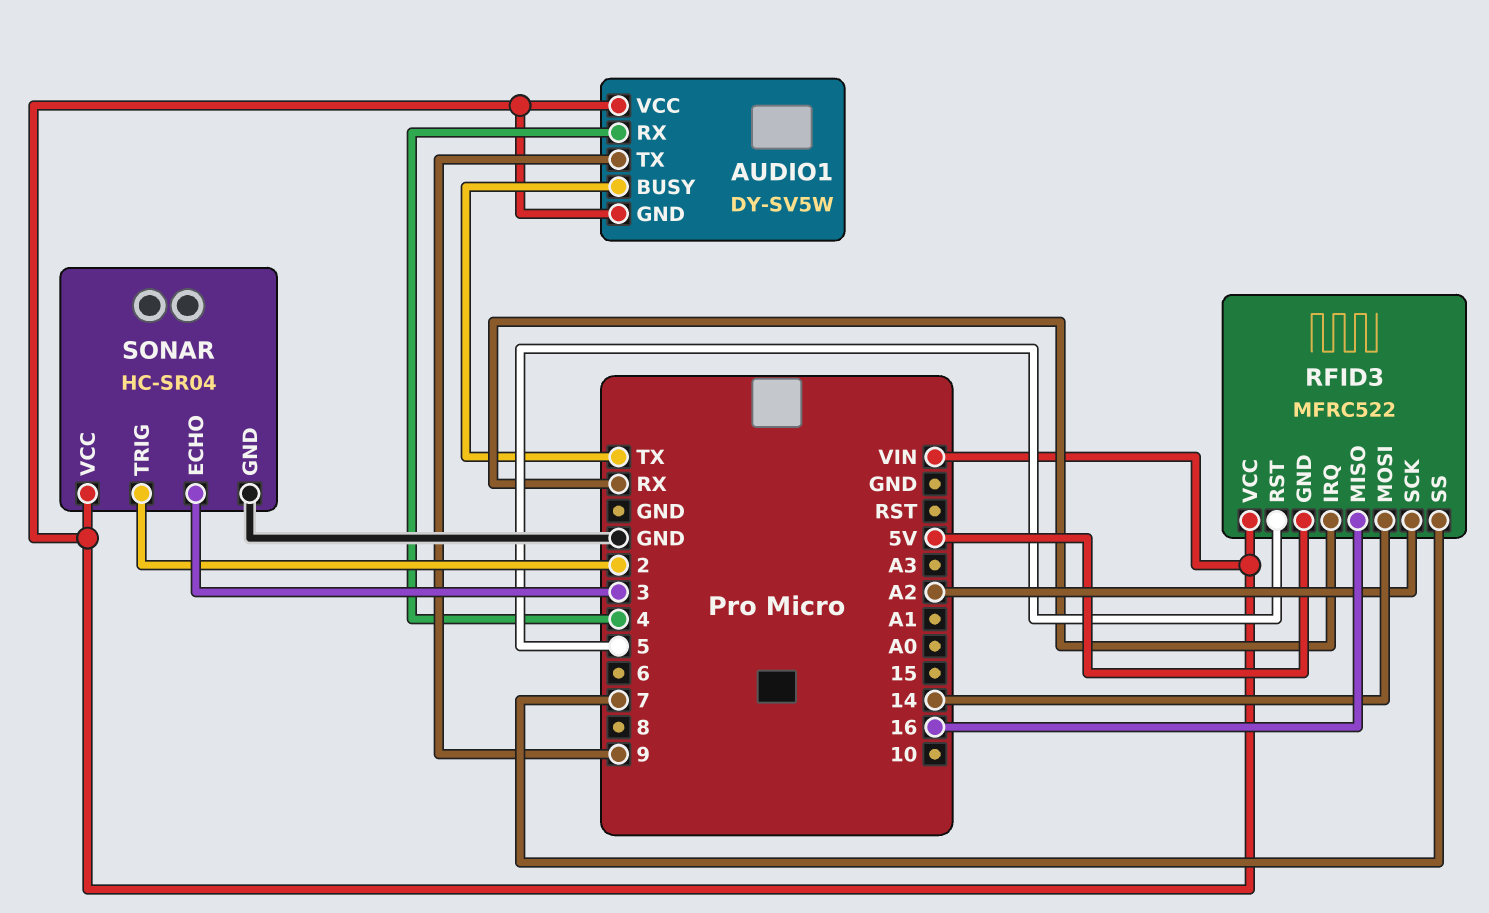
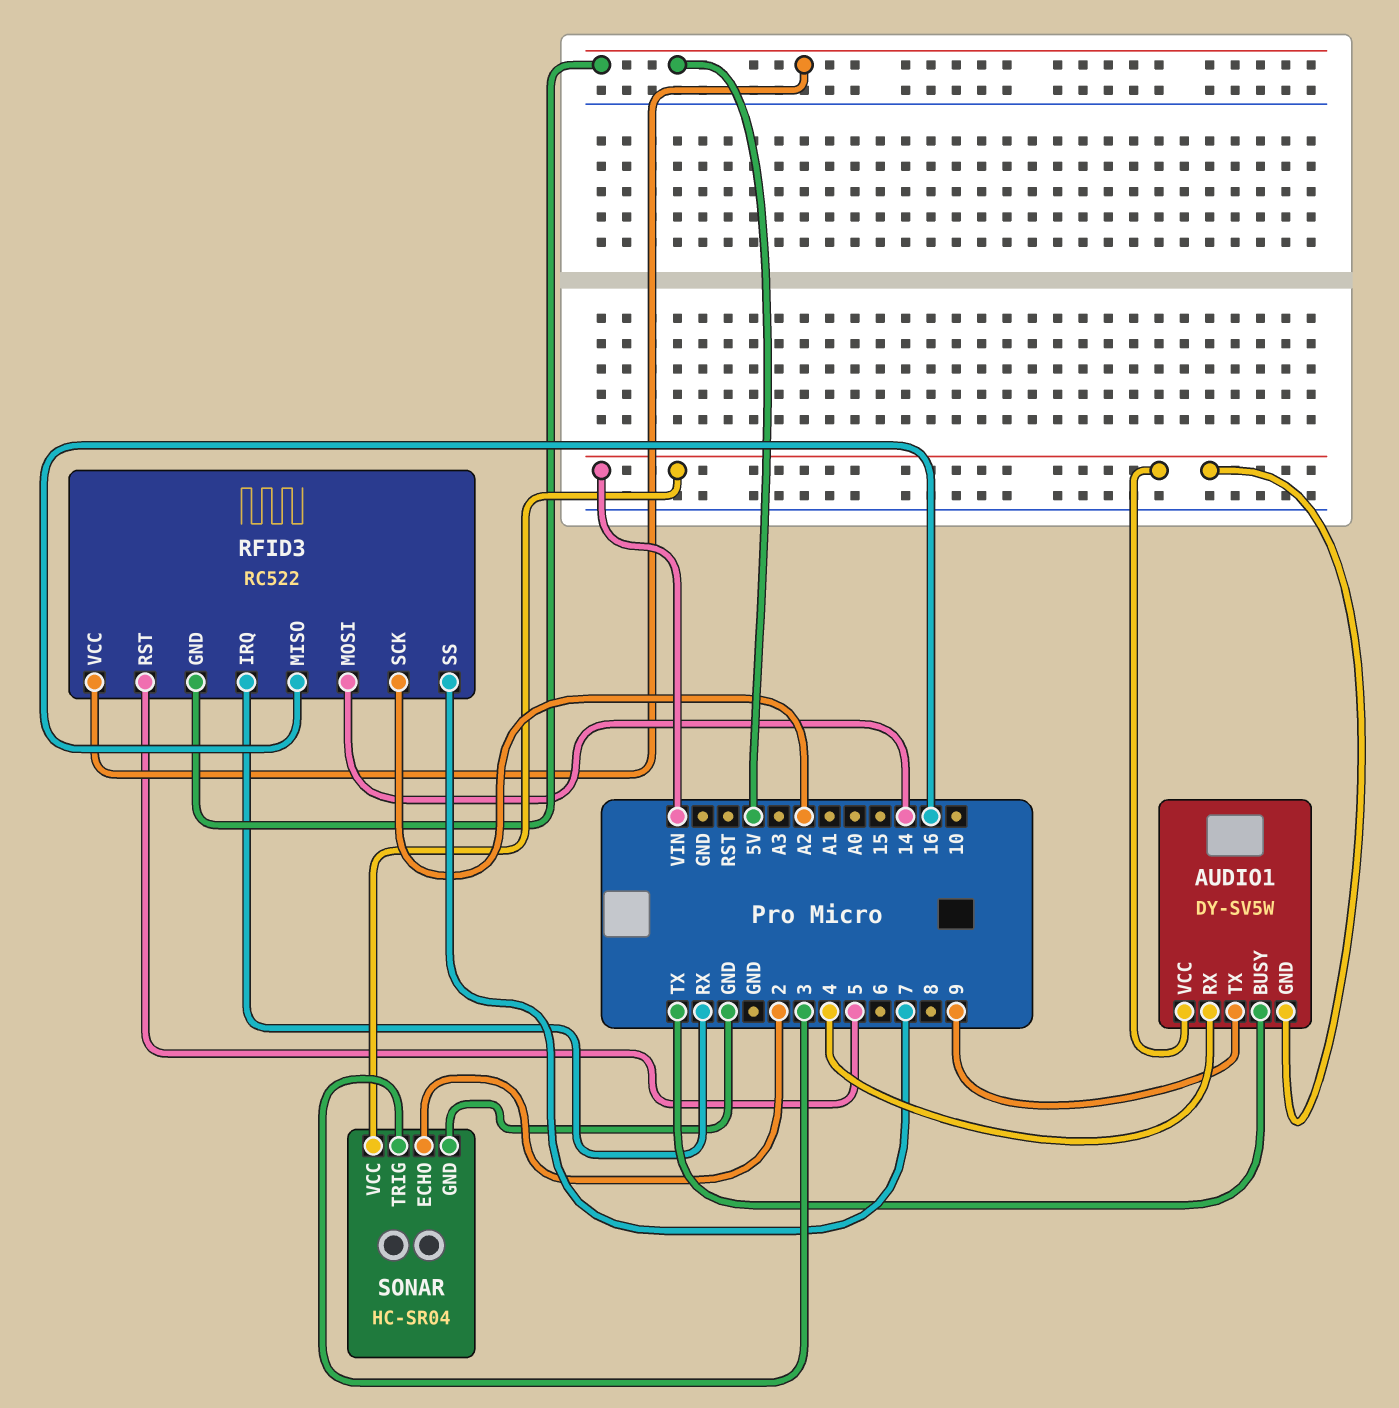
RFID3: MFRC522 -> RC522
RFID3 pin VCC: VIN -> 5V
SONAR pin ECHO: 3 -> 2
SONAR pin TRIG: 2 -> 3

